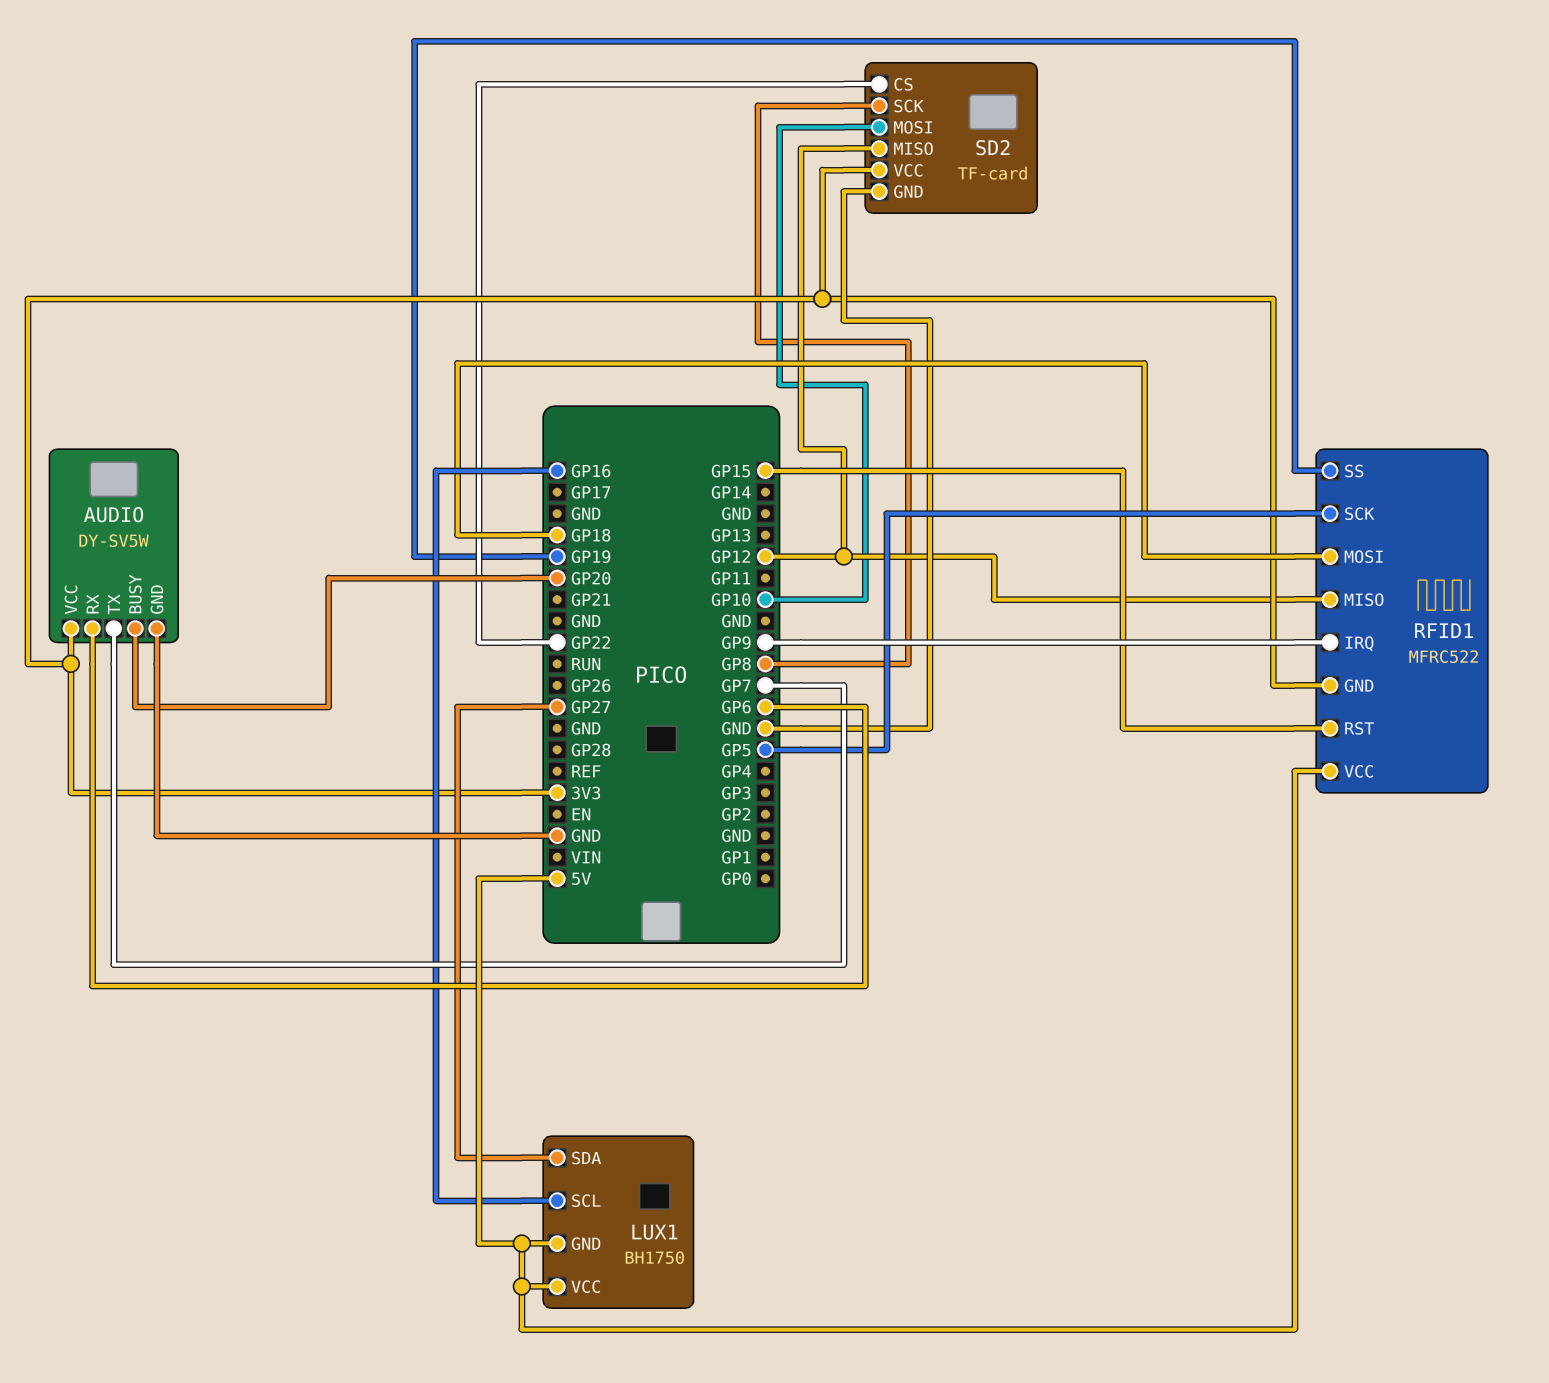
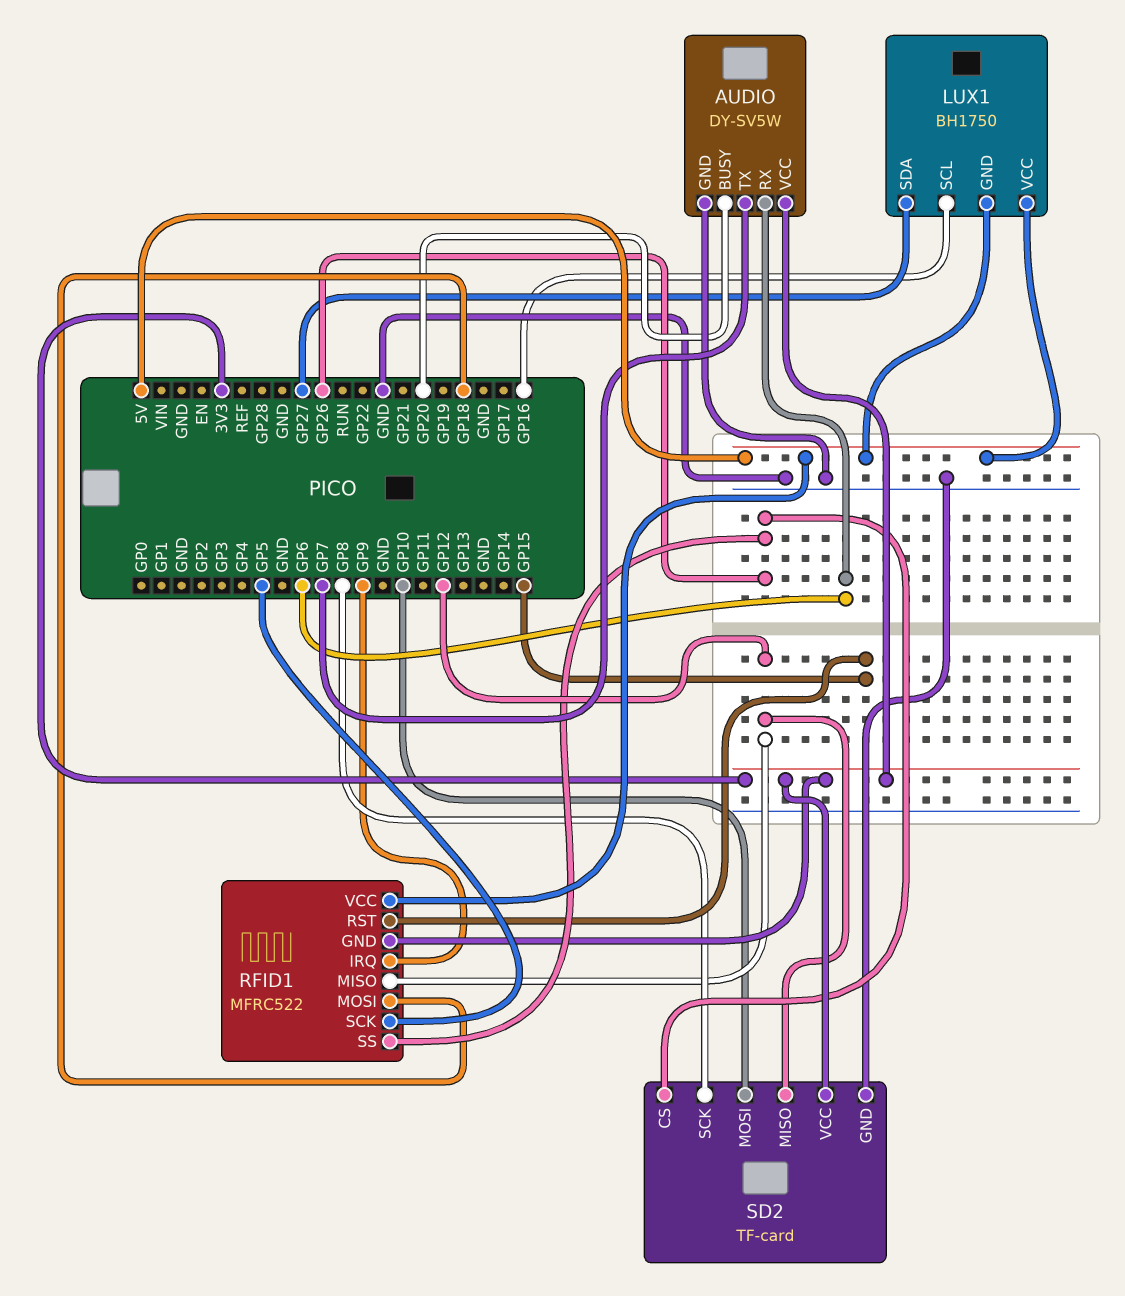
RFID1 pin SS: GP19 -> GP26
SD2 pin CS: GP22 -> GP26

